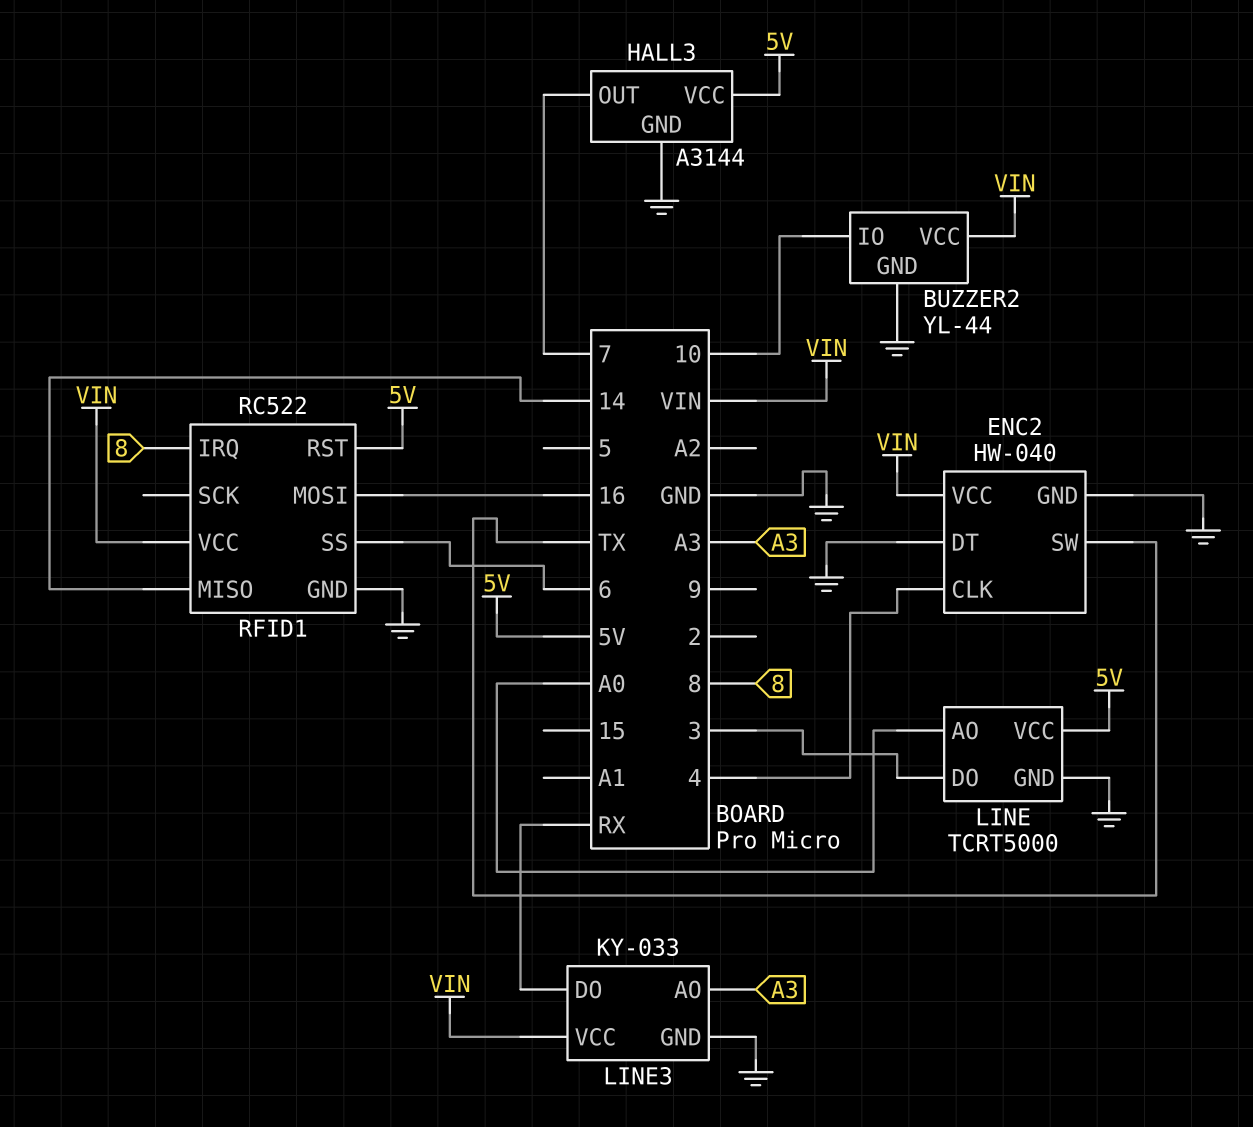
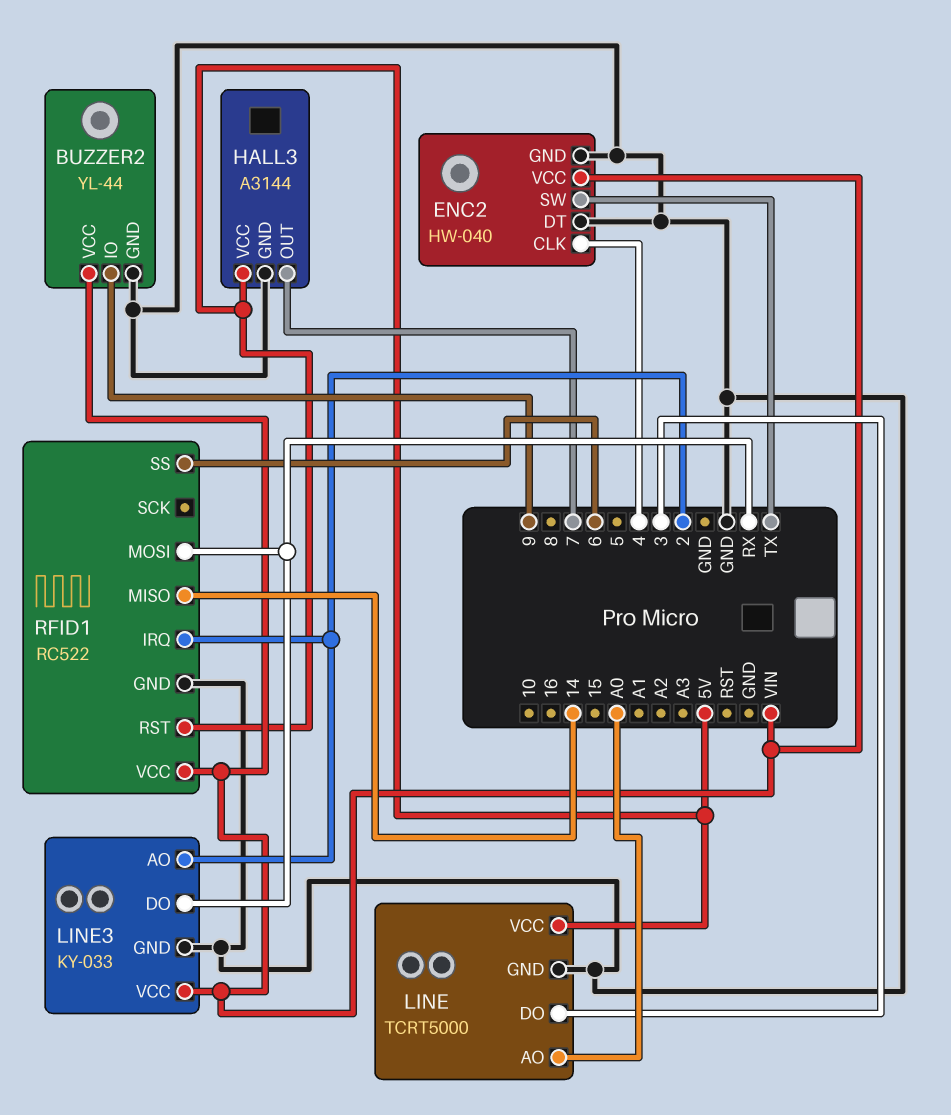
BUZZER2 pin IO: 10 -> 9
LINE3 pin AO: A3 -> 2
RFID1 pin IRQ: 8 -> 2
RFID1 pin MOSI: 16 -> RX

